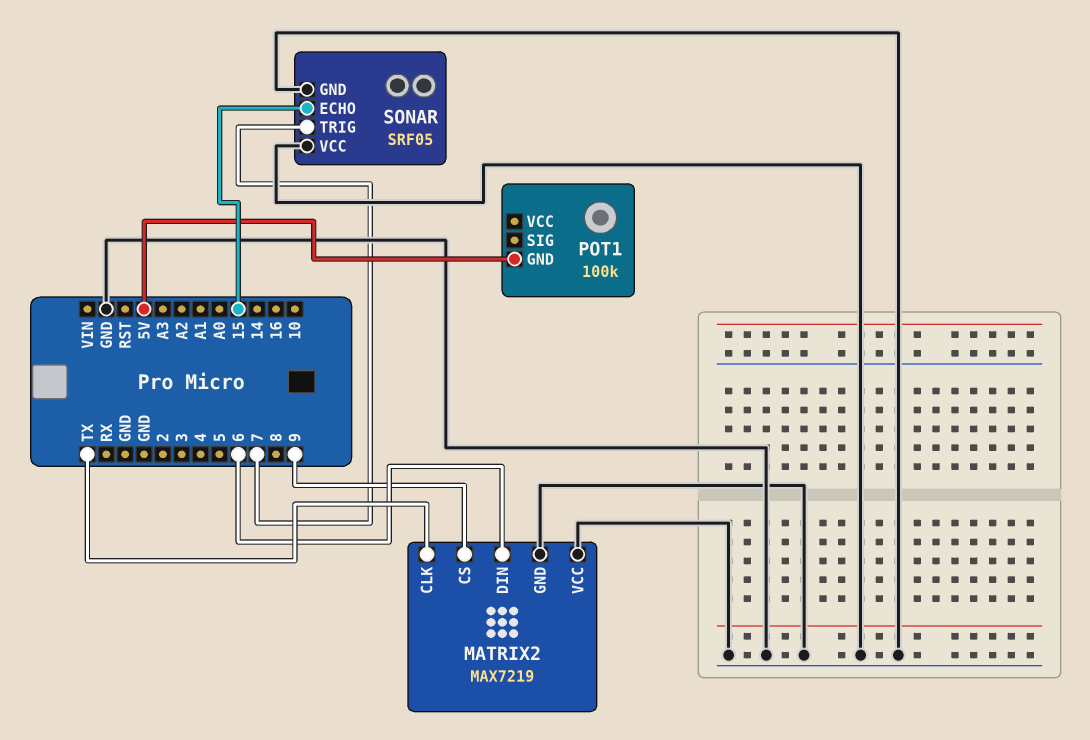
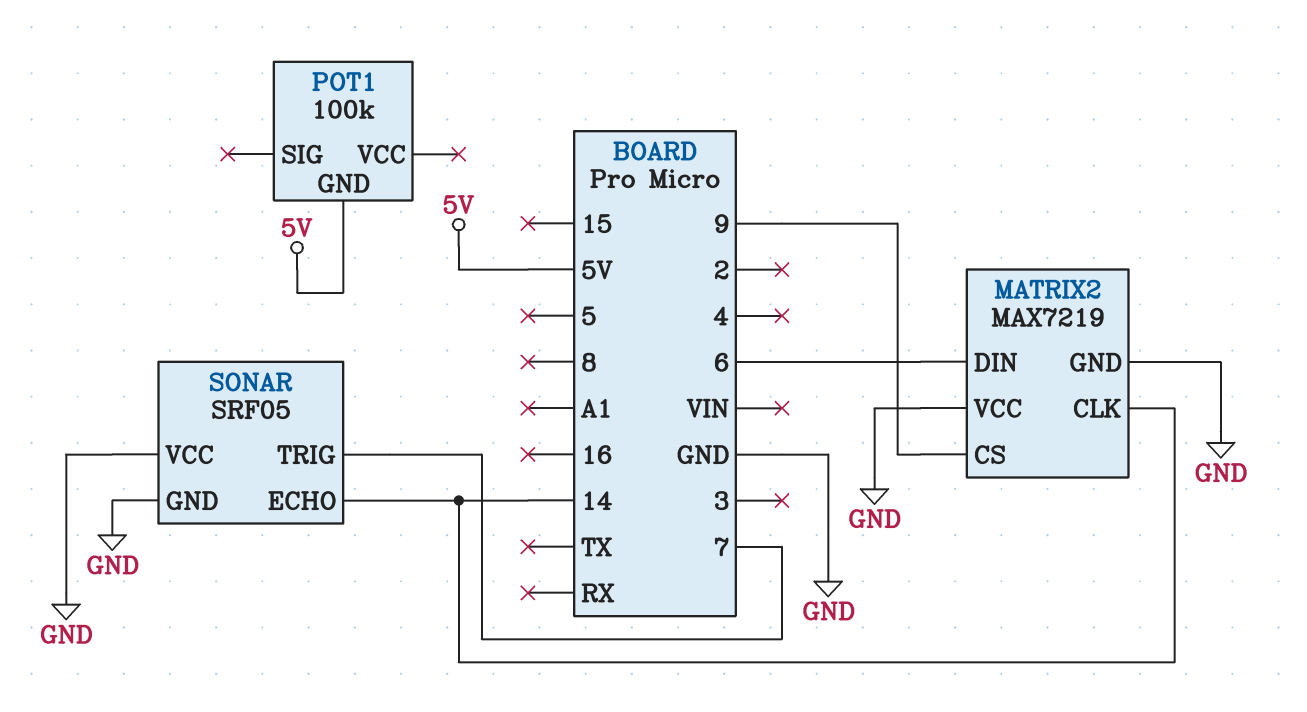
MATRIX2 pin CLK: TX -> 14
SONAR pin ECHO: 15 -> 14

